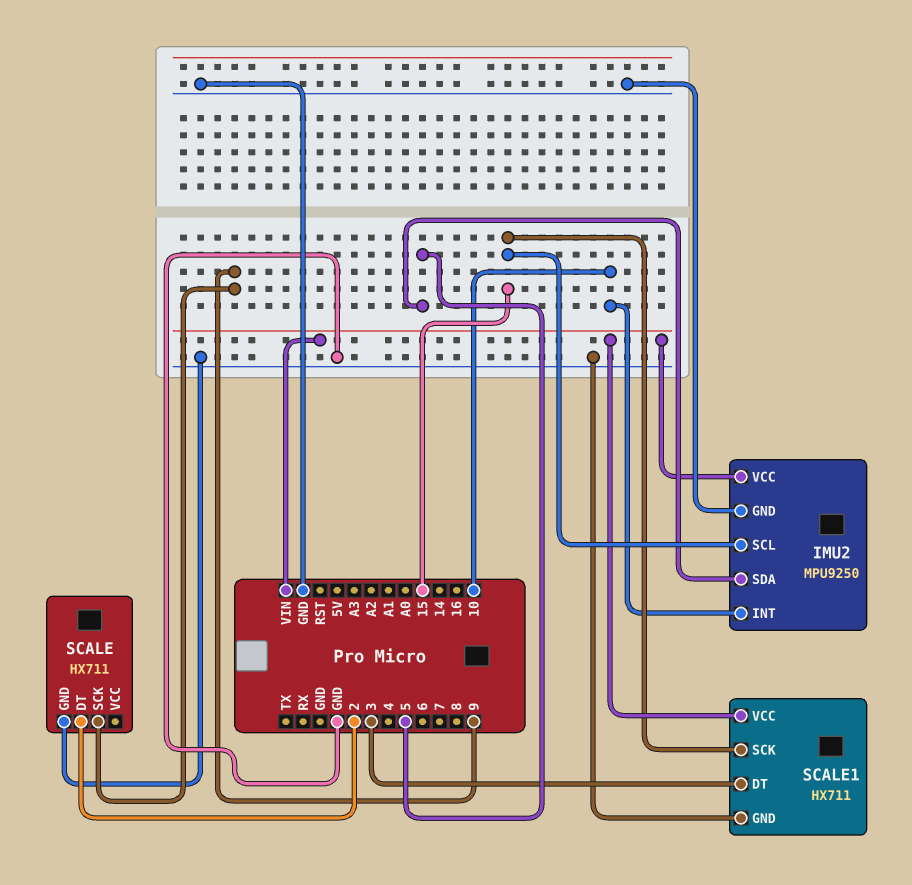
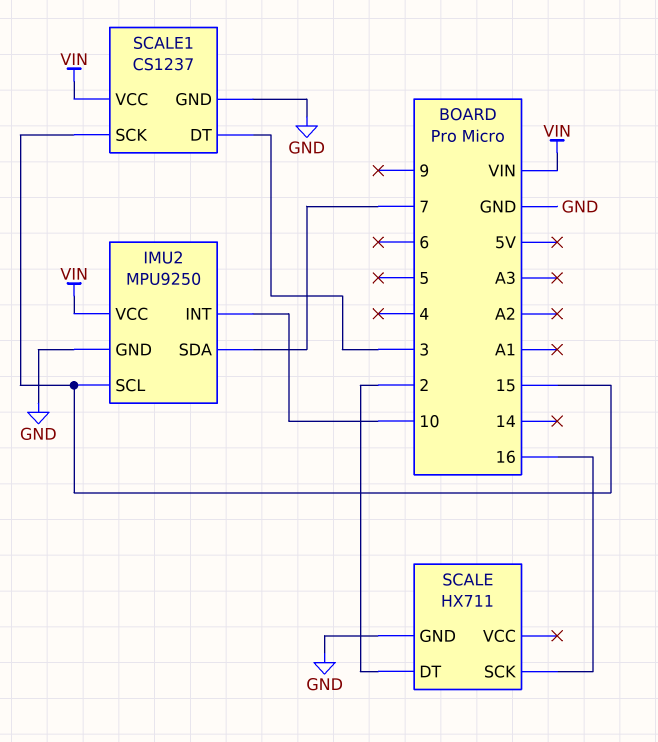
IMU2 pin SDA: 5 -> 7
SCALE pin SCK: 9 -> 16
SCALE1: HX711 -> CS1237

